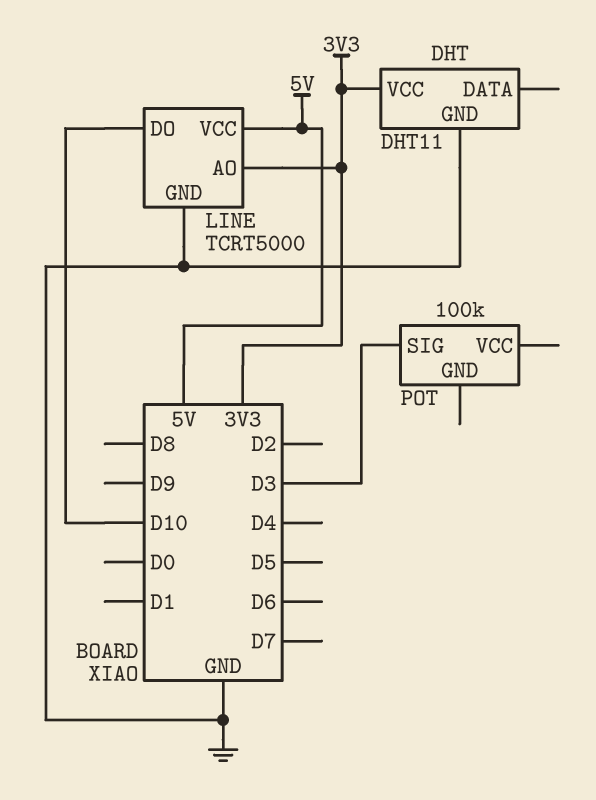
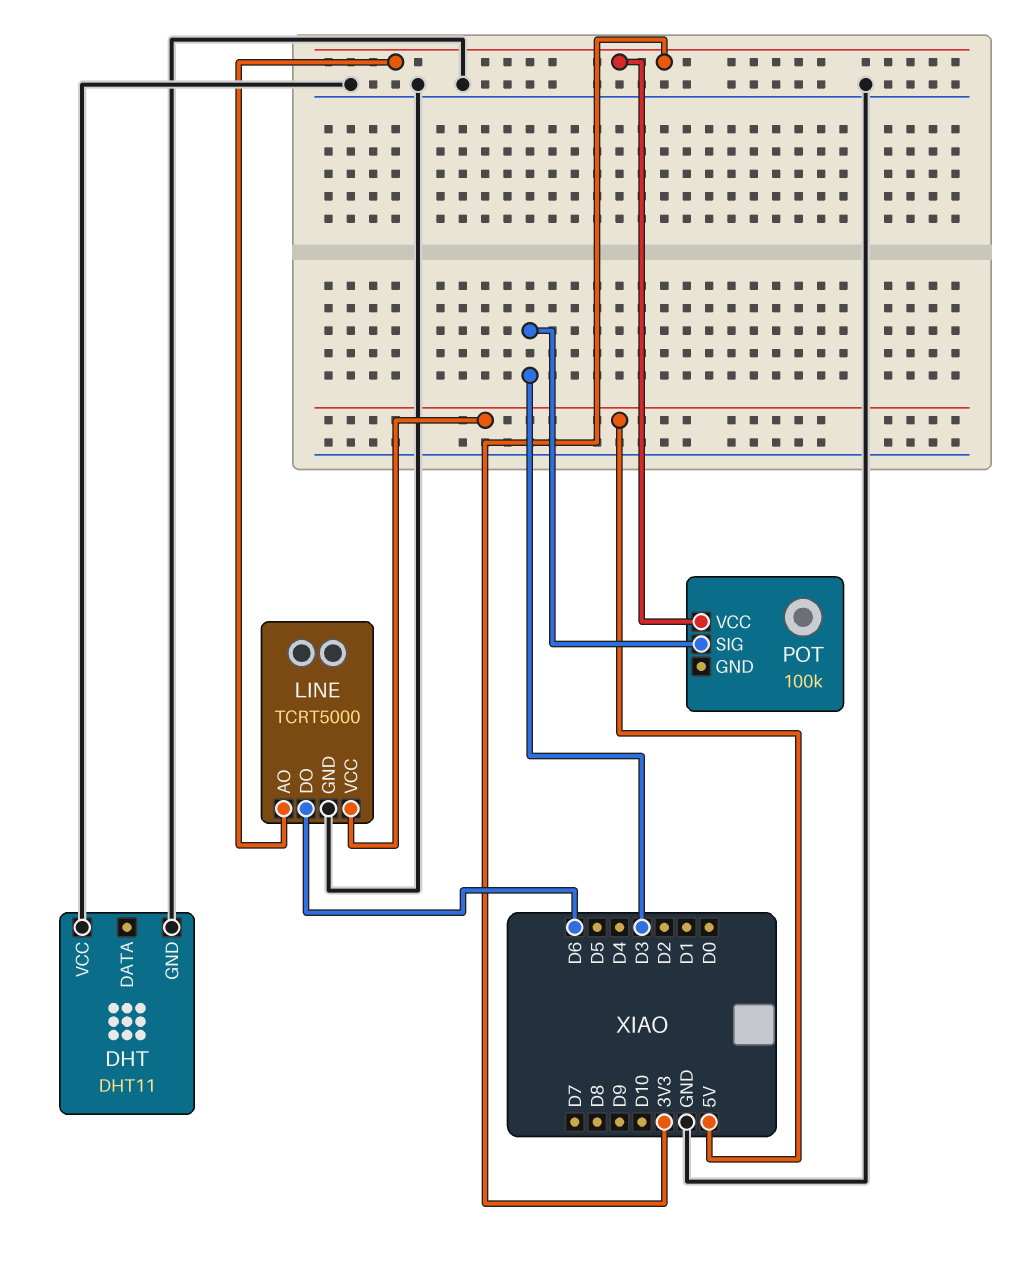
DHT pin VCC: 3V3 -> GND
LINE pin DO: D10 -> D6
POT pin VCC: none -> 3V3

